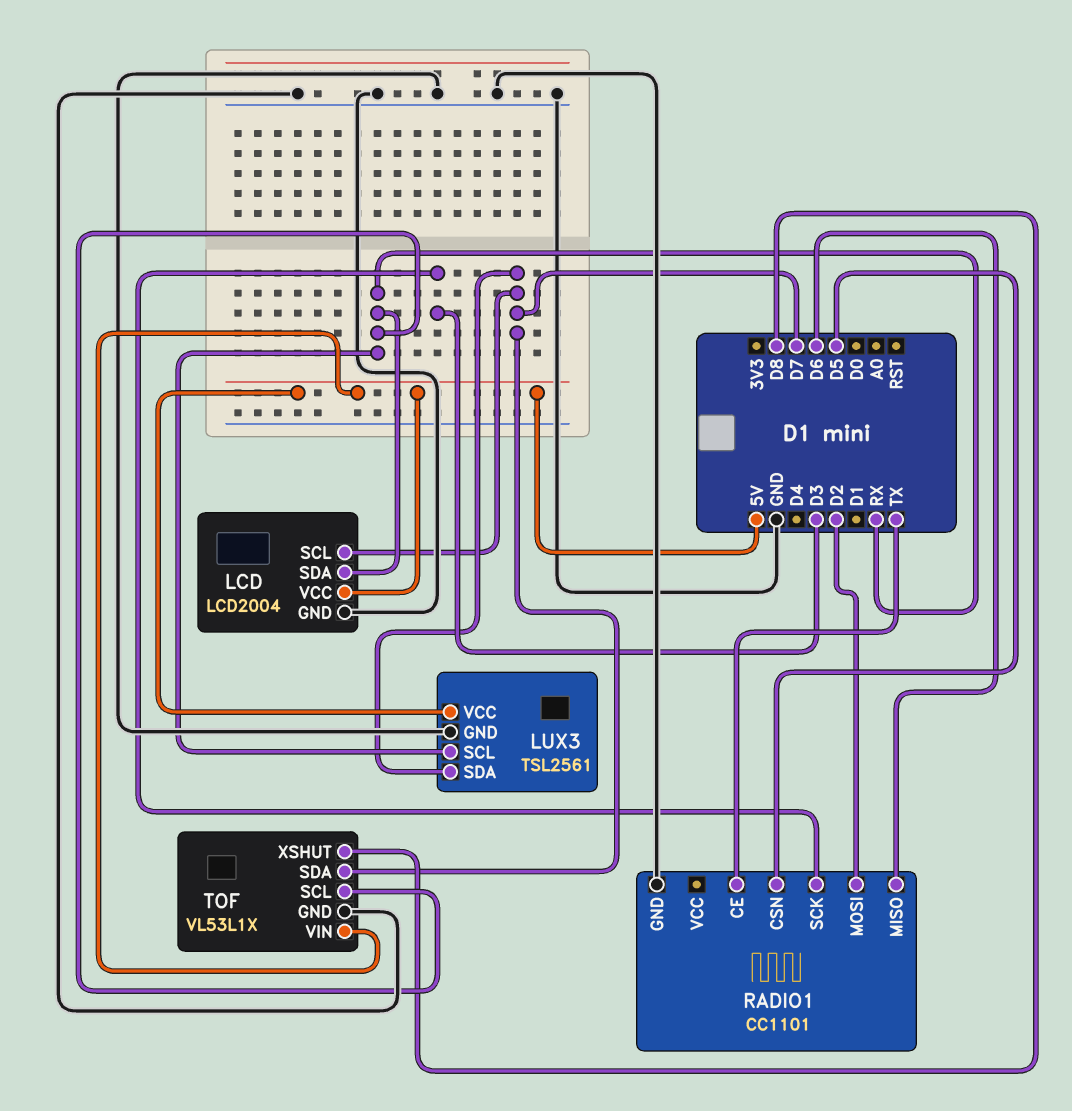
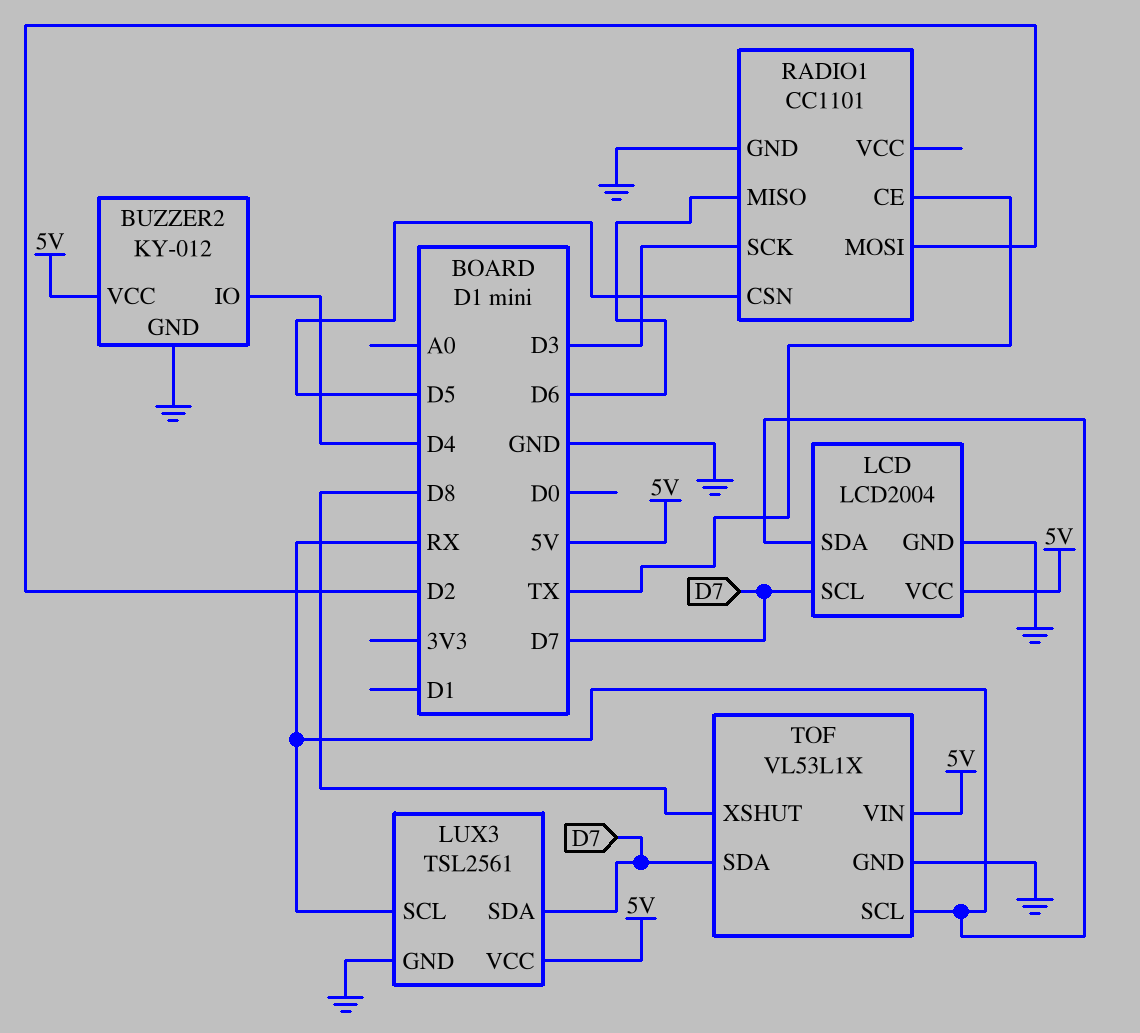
BUZZER2: none -> KY-012
BUZZER2 pin GND: none -> GND
BUZZER2 pin IO: none -> D4
BUZZER2 pin VCC: none -> 5V

